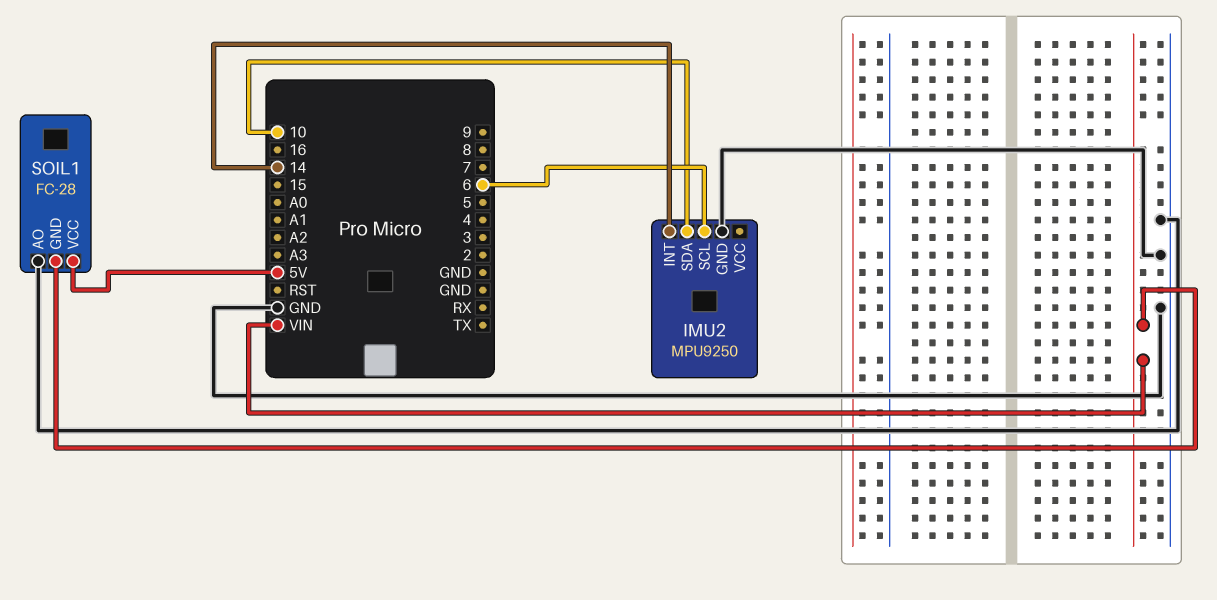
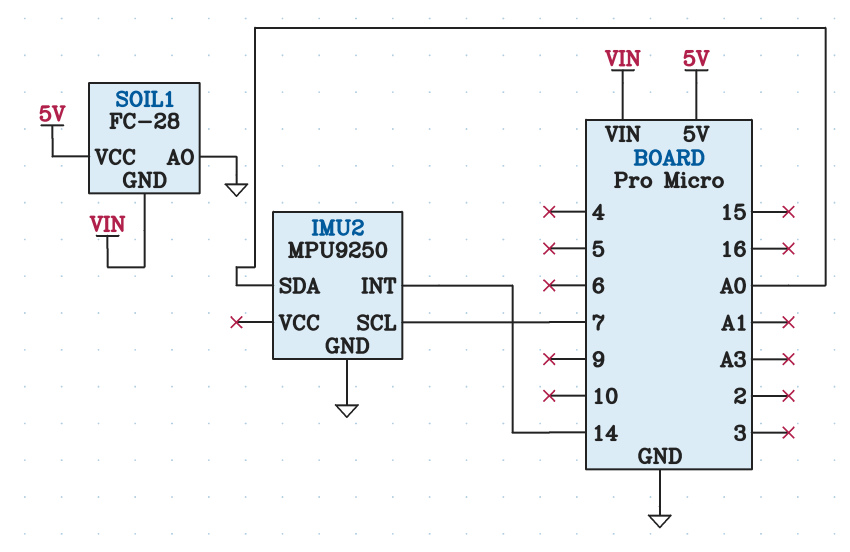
IMU2 pin SCL: 6 -> 7
IMU2 pin SDA: 10 -> A0

